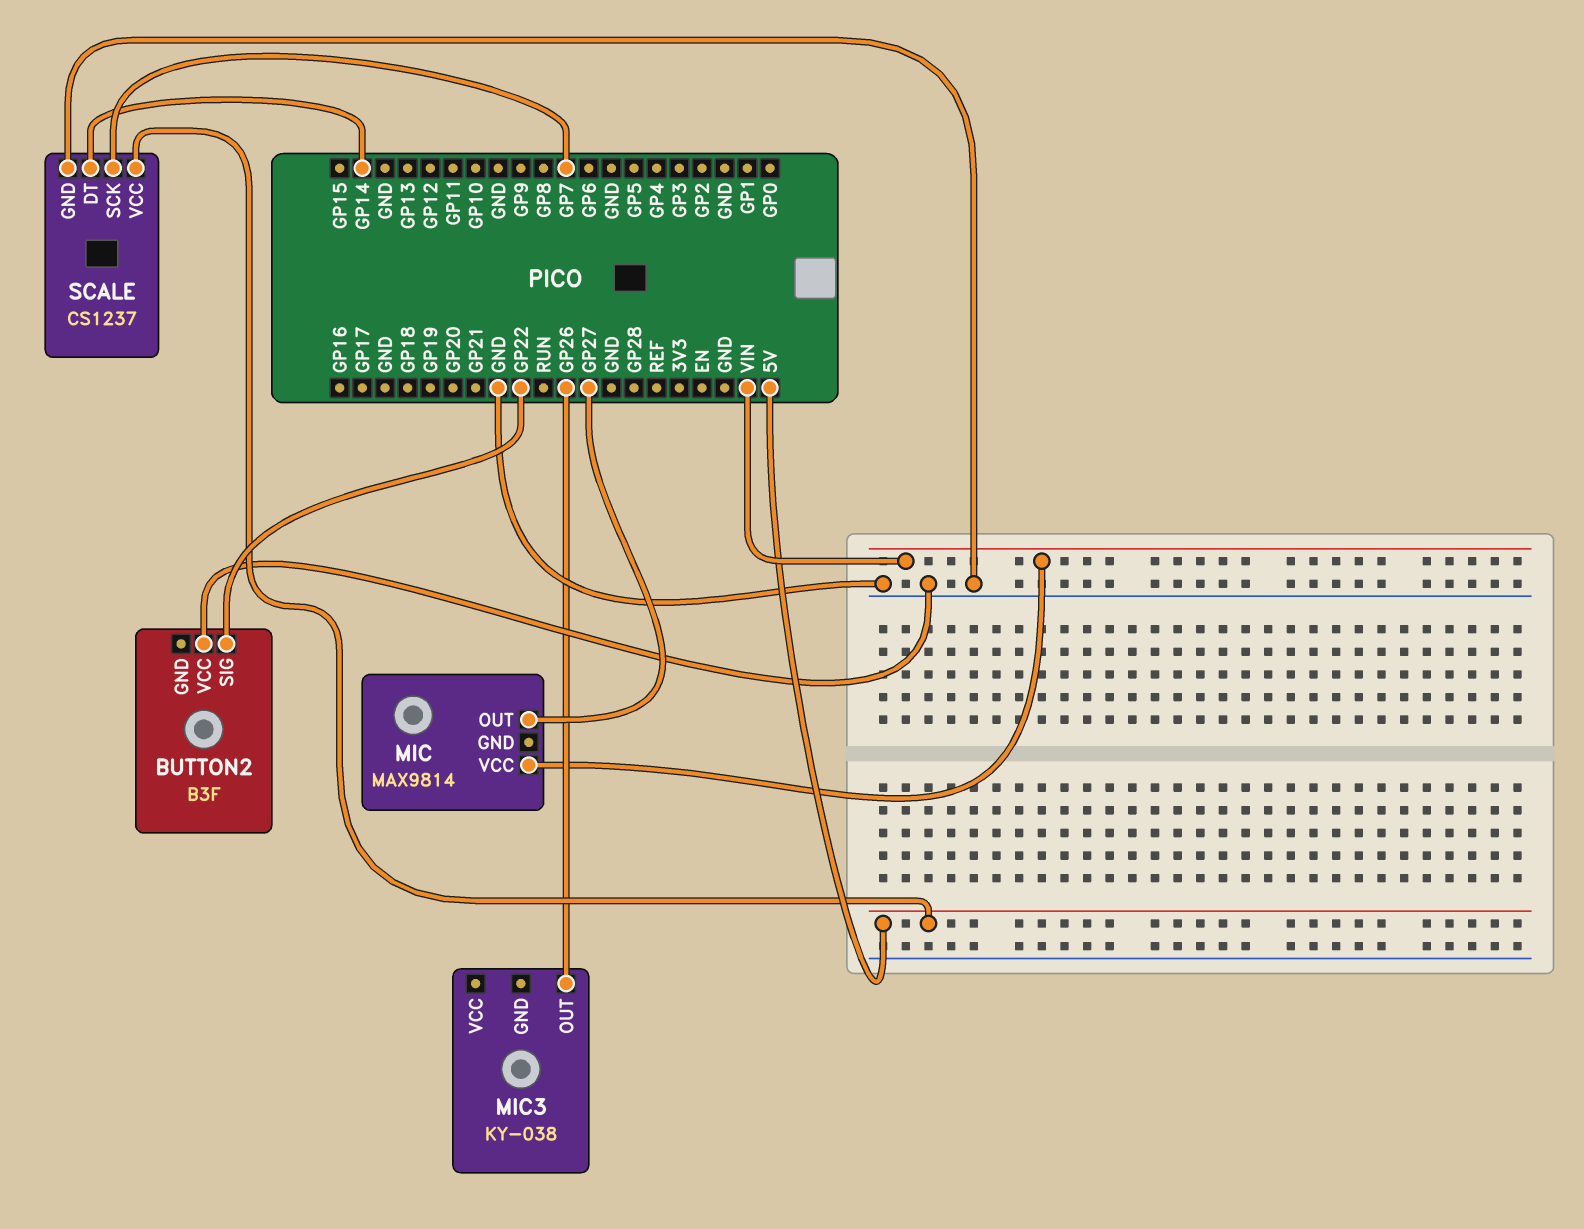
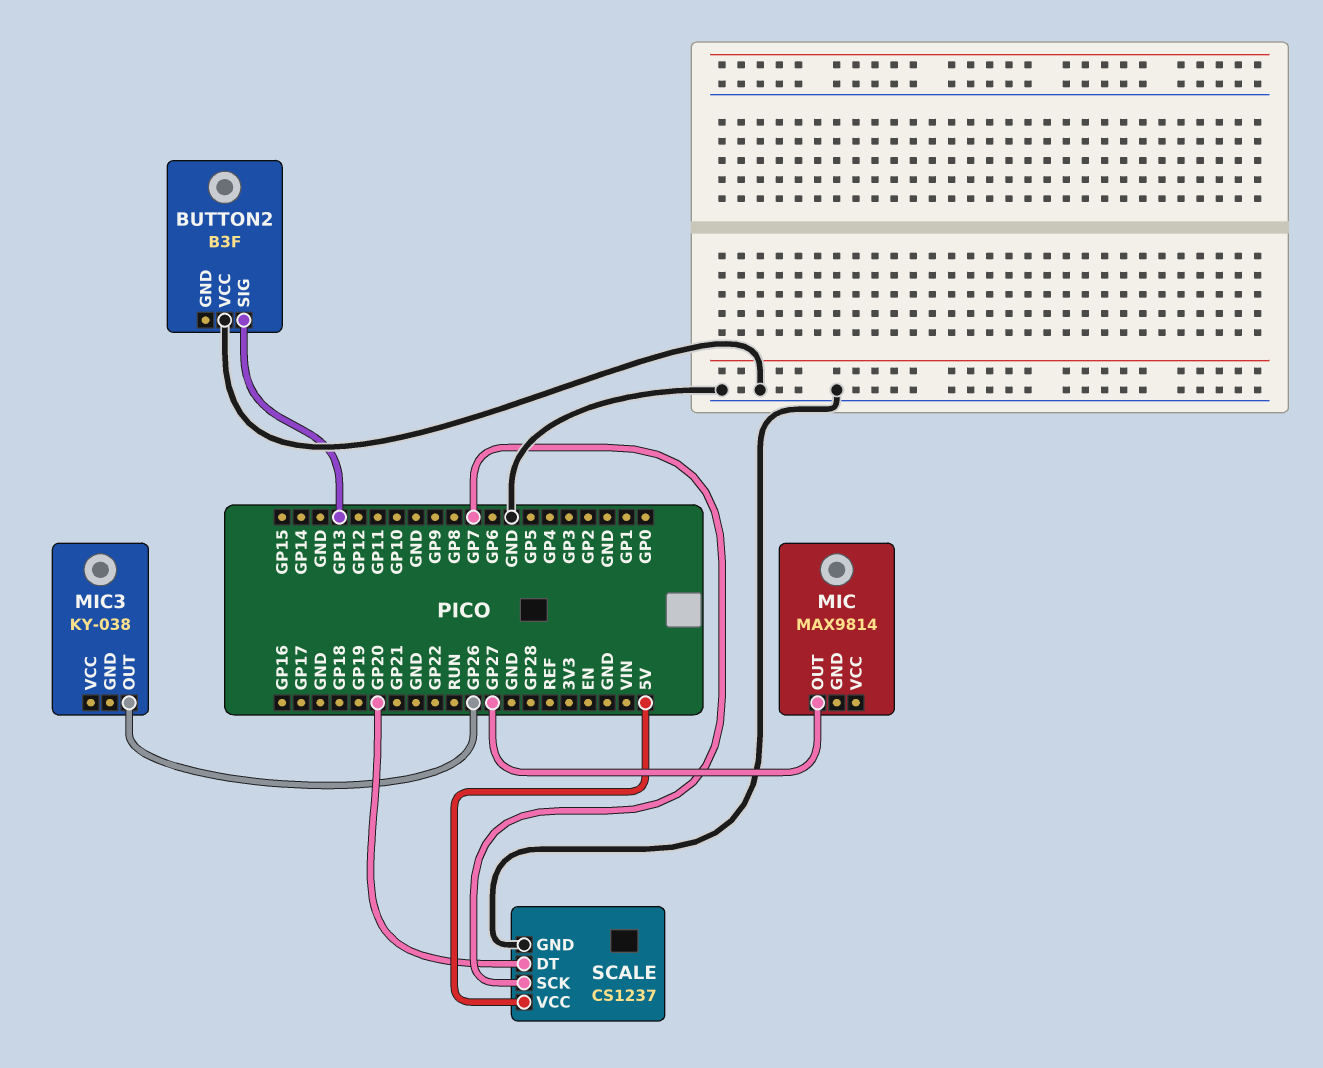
BUTTON2 pin SIG: GP22 -> GP13
MIC pin VCC: VIN -> none
SCALE pin DT: GP14 -> GP20

